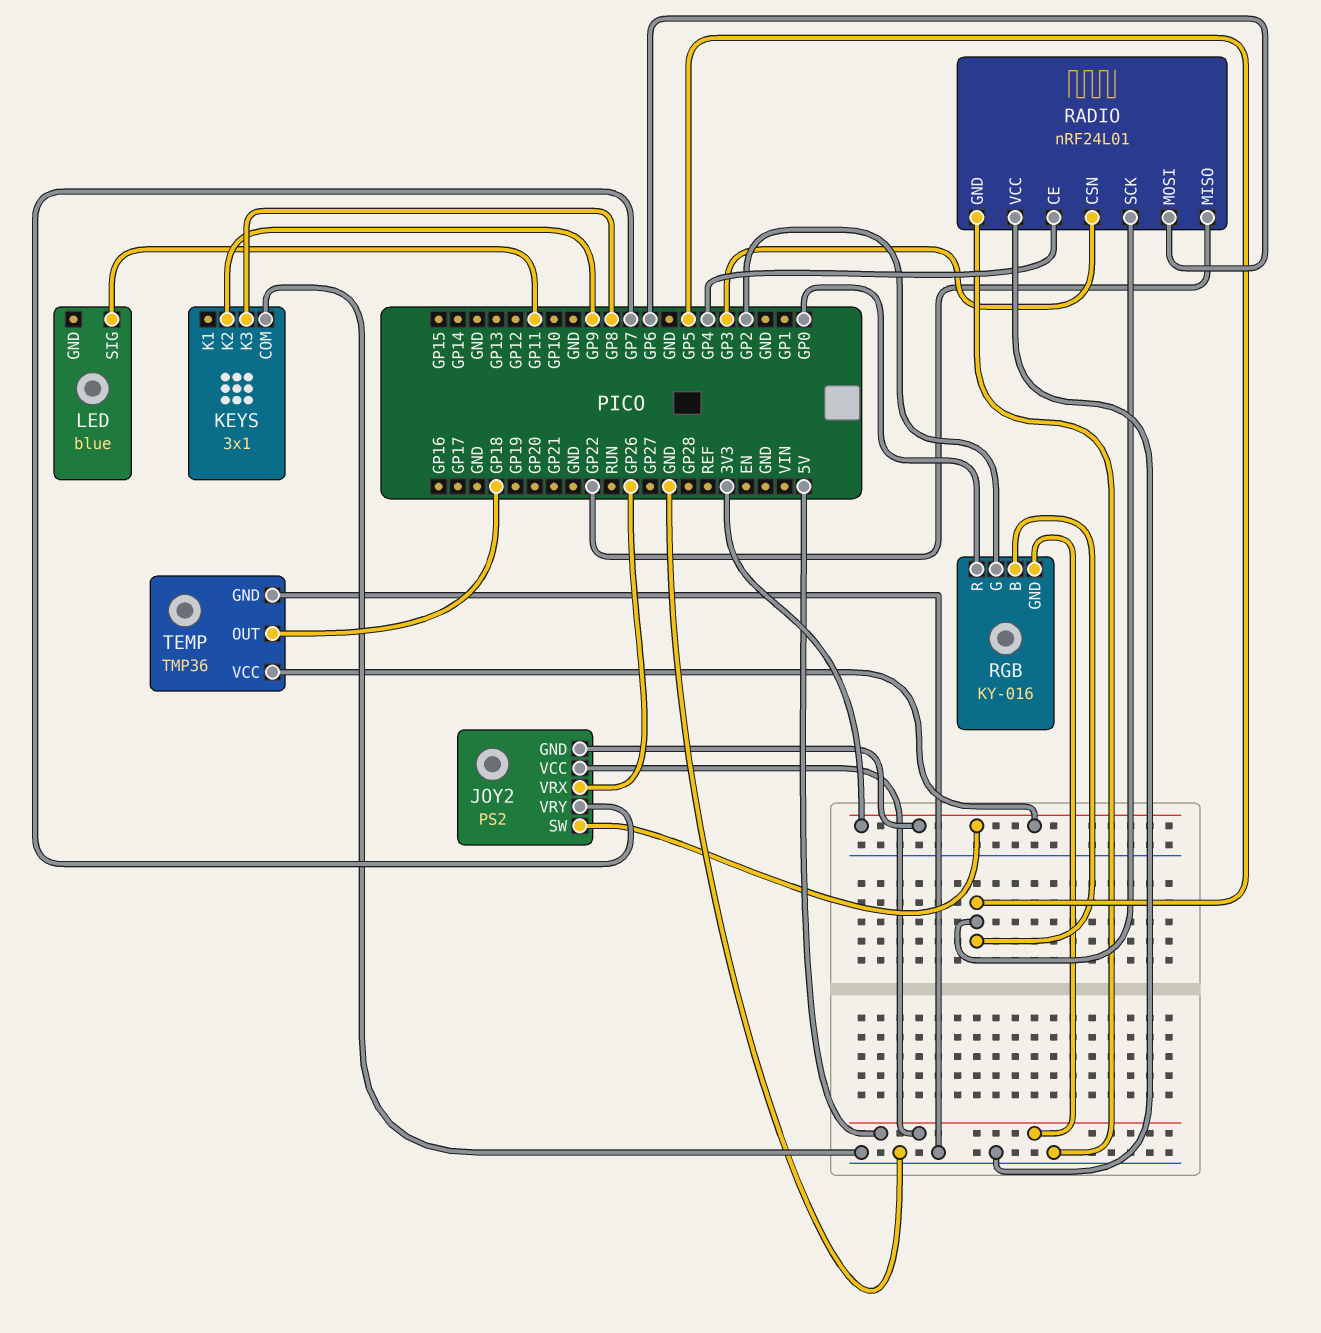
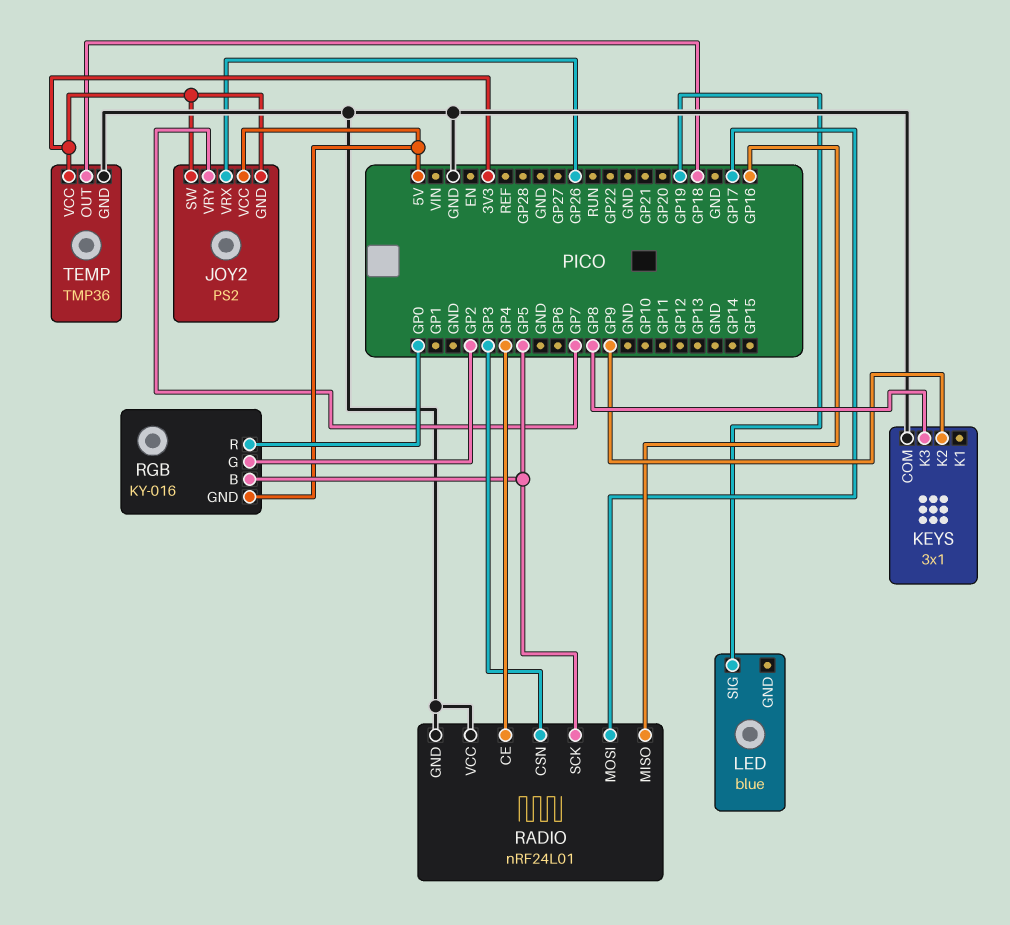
LED pin SIG: GP11 -> GP19
RADIO pin MISO: GP22 -> GP16
RADIO pin MOSI: GP6 -> GP17

